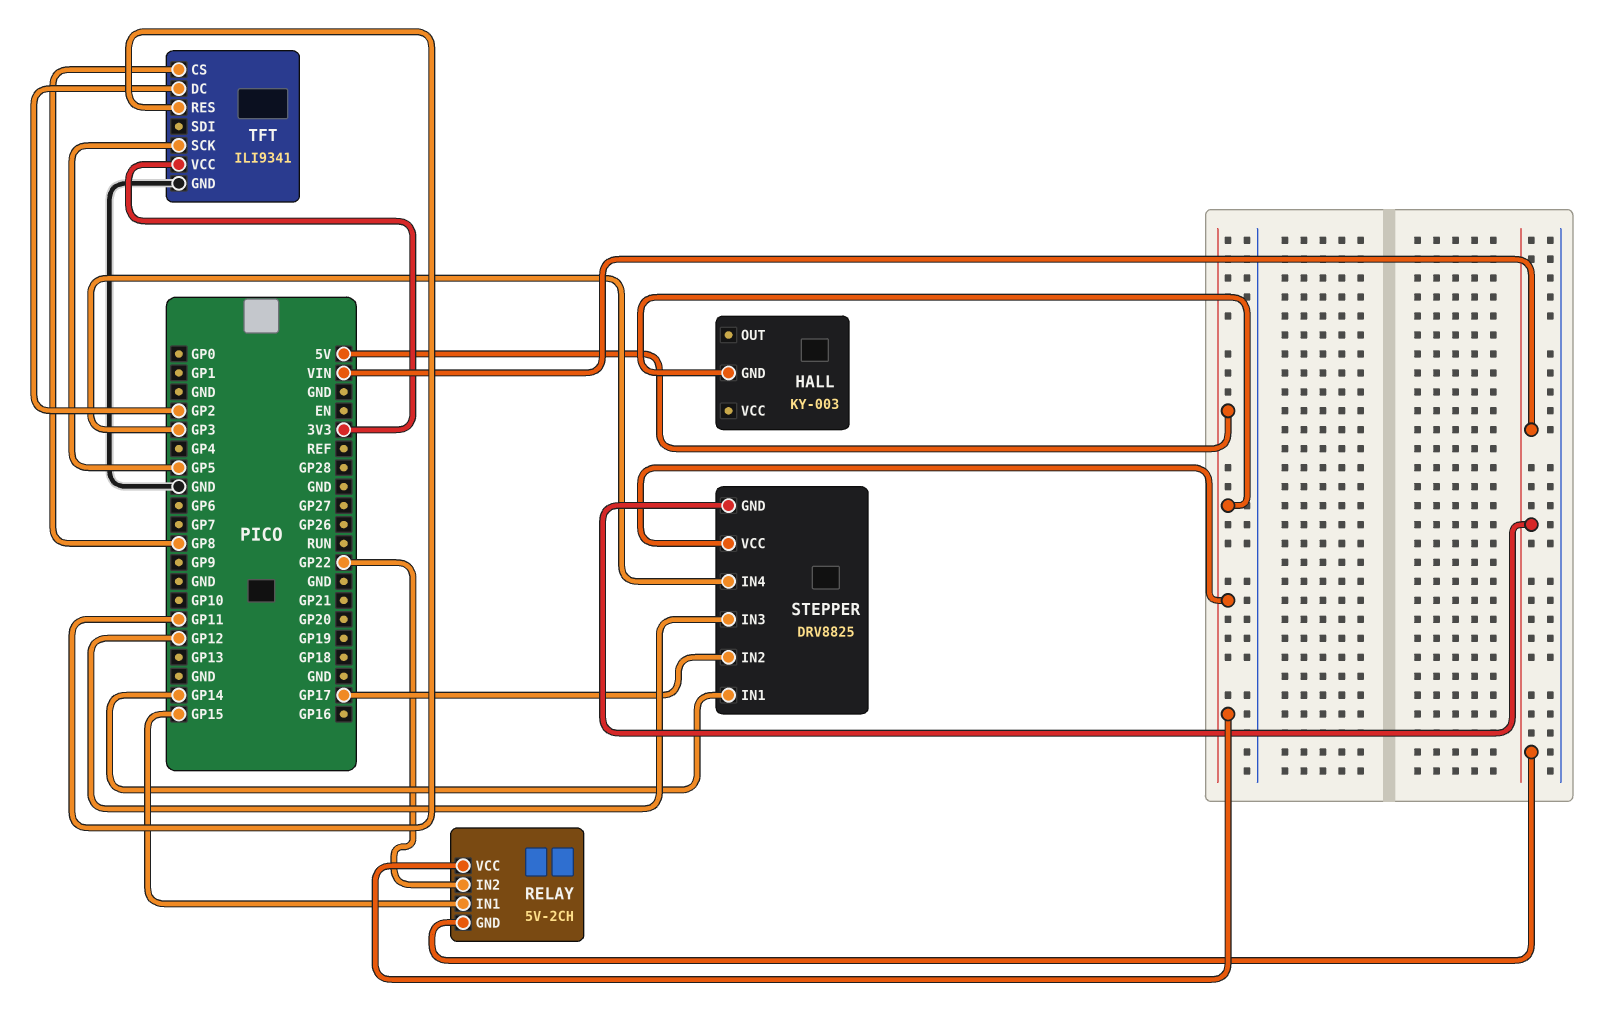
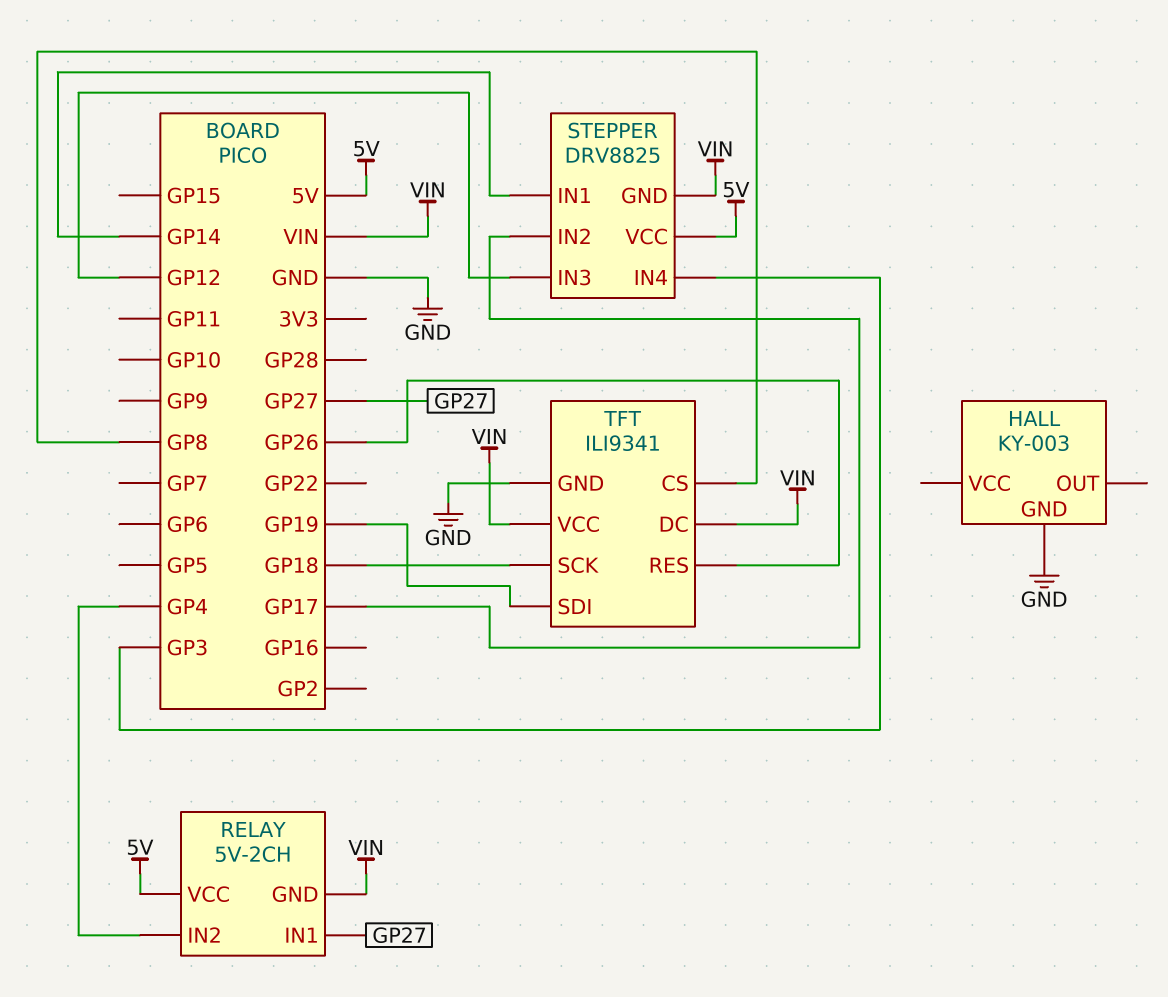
HALL pin GND: 5V -> GND
RELAY pin IN1: GP15 -> GP27
RELAY pin IN2: GP22 -> GP4
TFT pin DC: GP2 -> VIN
TFT pin RES: GP11 -> GP26
TFT pin SCK: GP5 -> GP18
TFT pin SDI: none -> GP19
TFT pin VCC: 3V3 -> VIN

